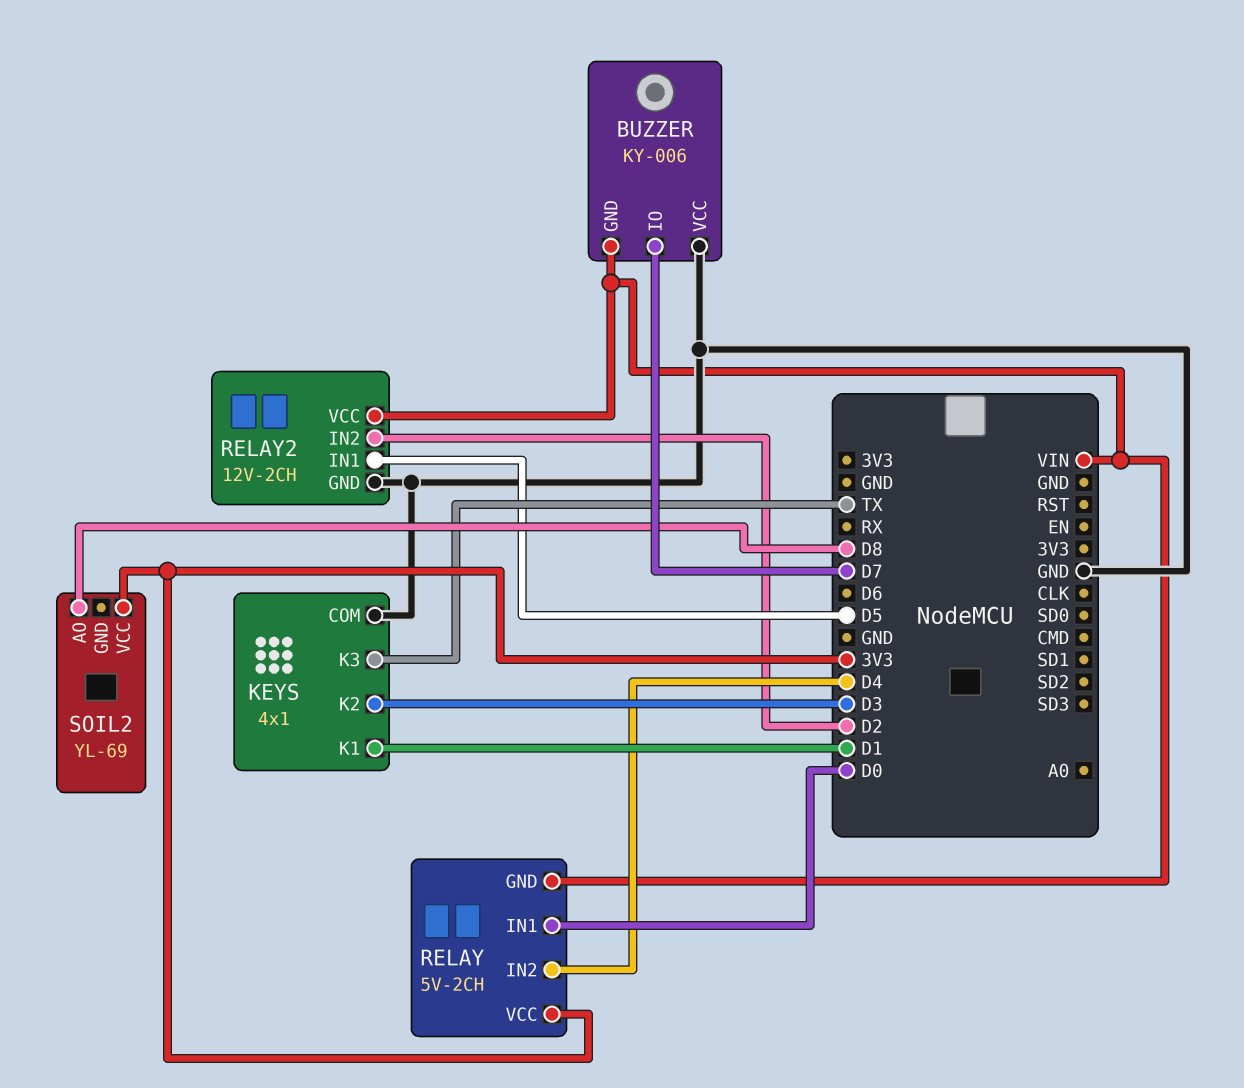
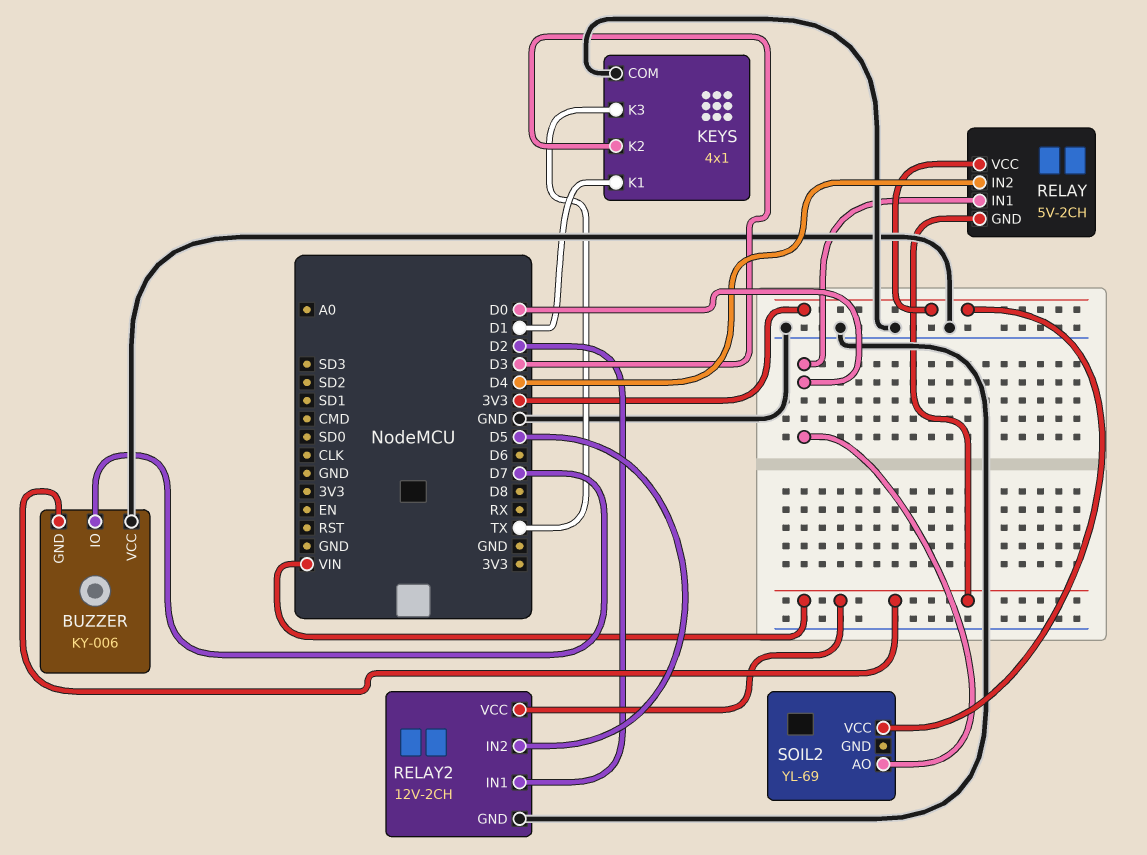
RELAY2 pin IN1: D5 -> D2
RELAY2 pin IN2: D2 -> D5
SOIL2 pin AO: D8 -> D0

